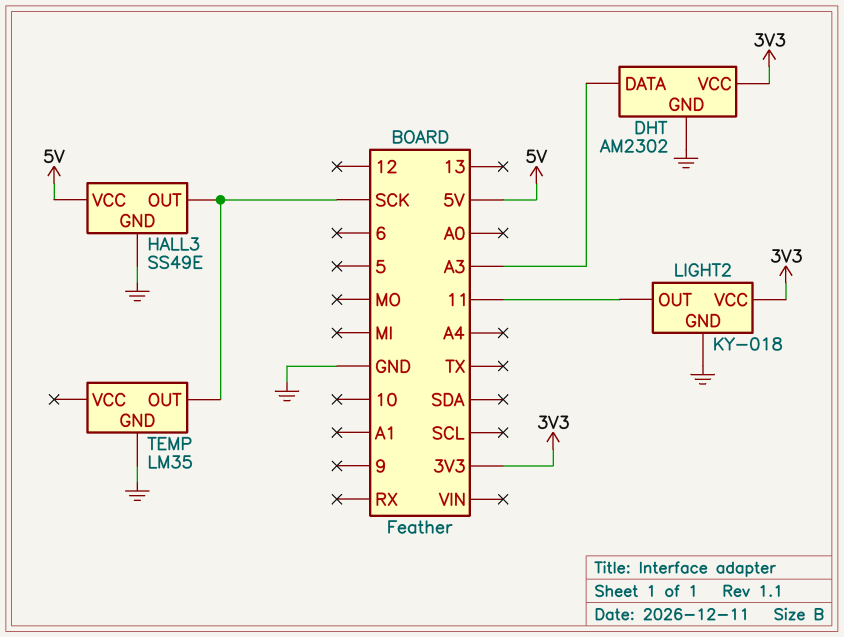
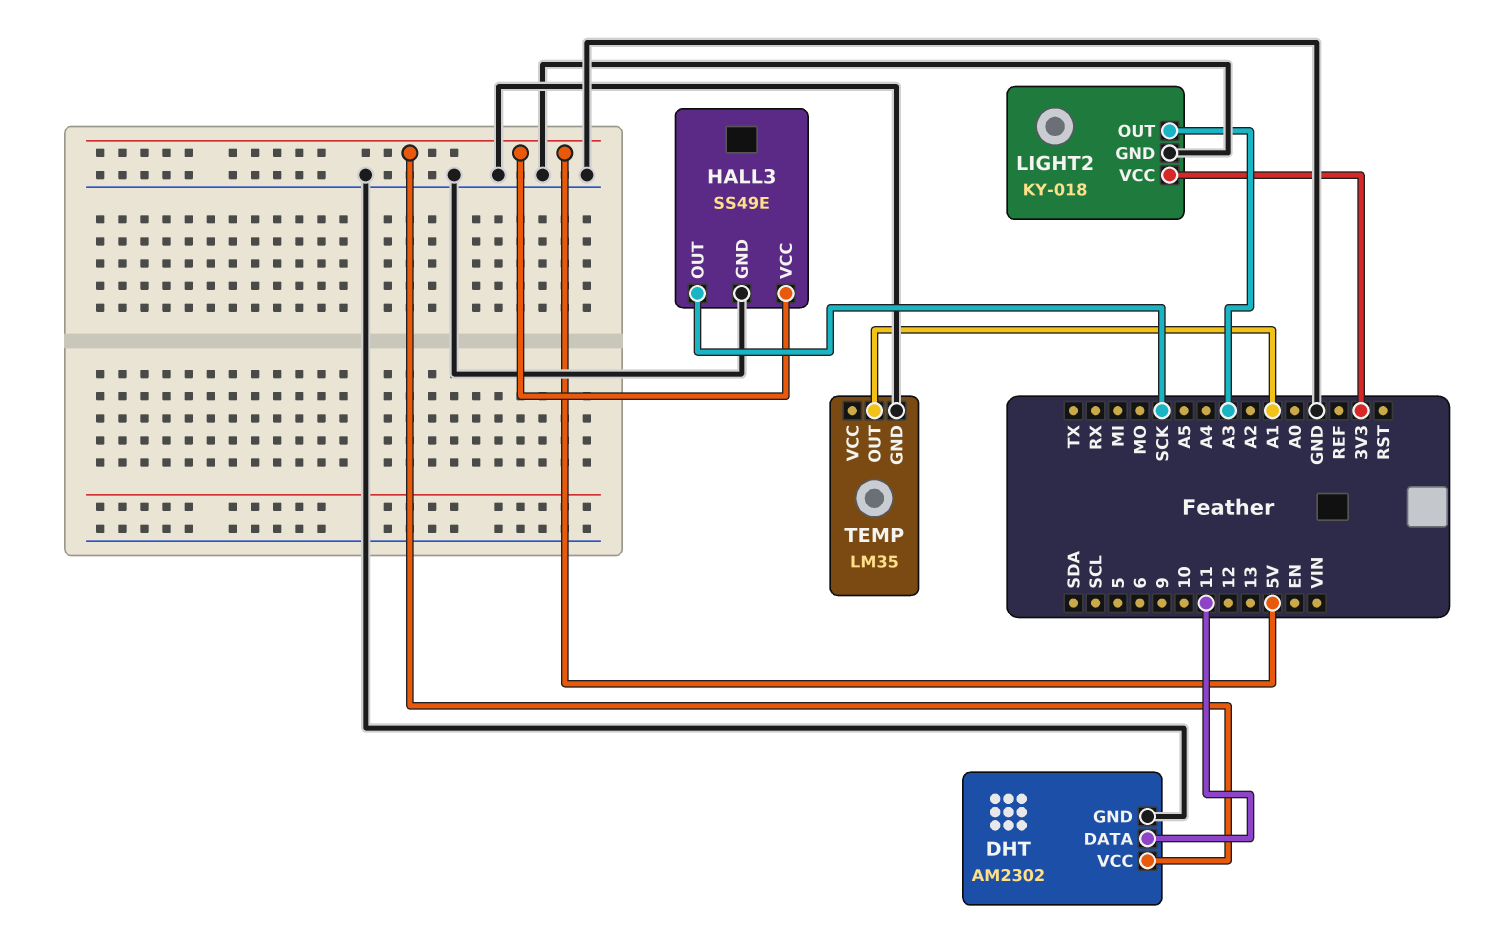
DHT pin DATA: A3 -> 11
DHT pin VCC: 3V3 -> 5V
LIGHT2 pin OUT: 11 -> A3
TEMP pin OUT: SCK -> A1

